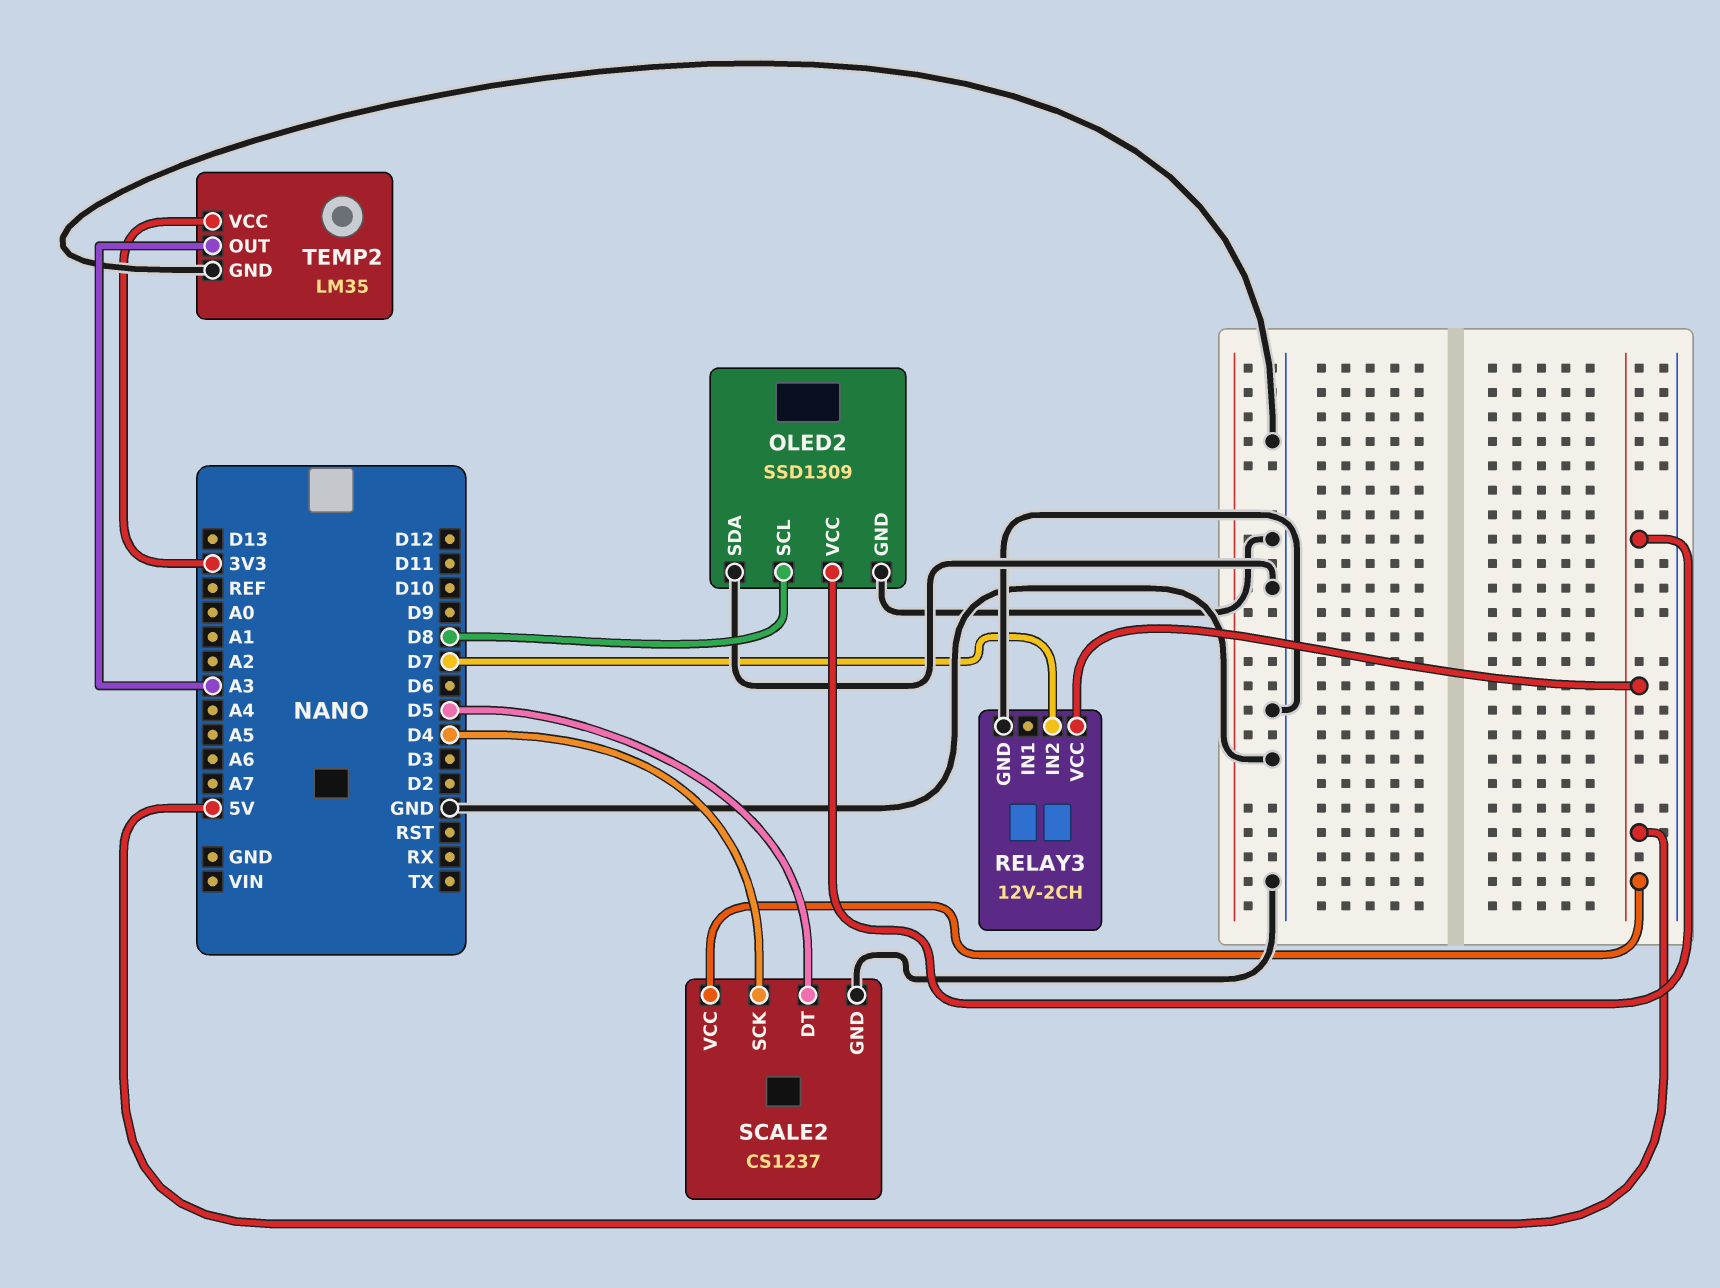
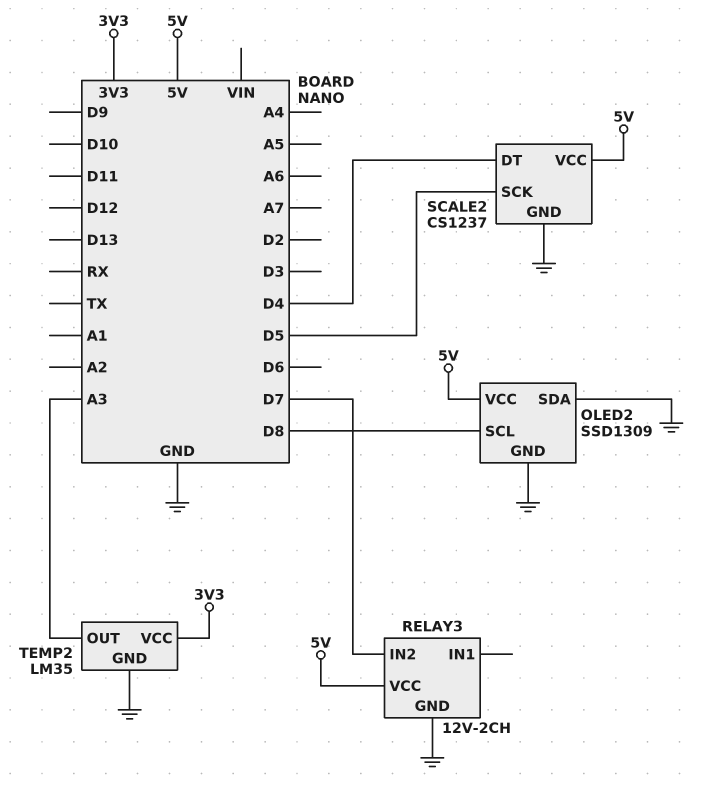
SCALE2 pin DT: D5 -> D4
SCALE2 pin SCK: D4 -> D5

